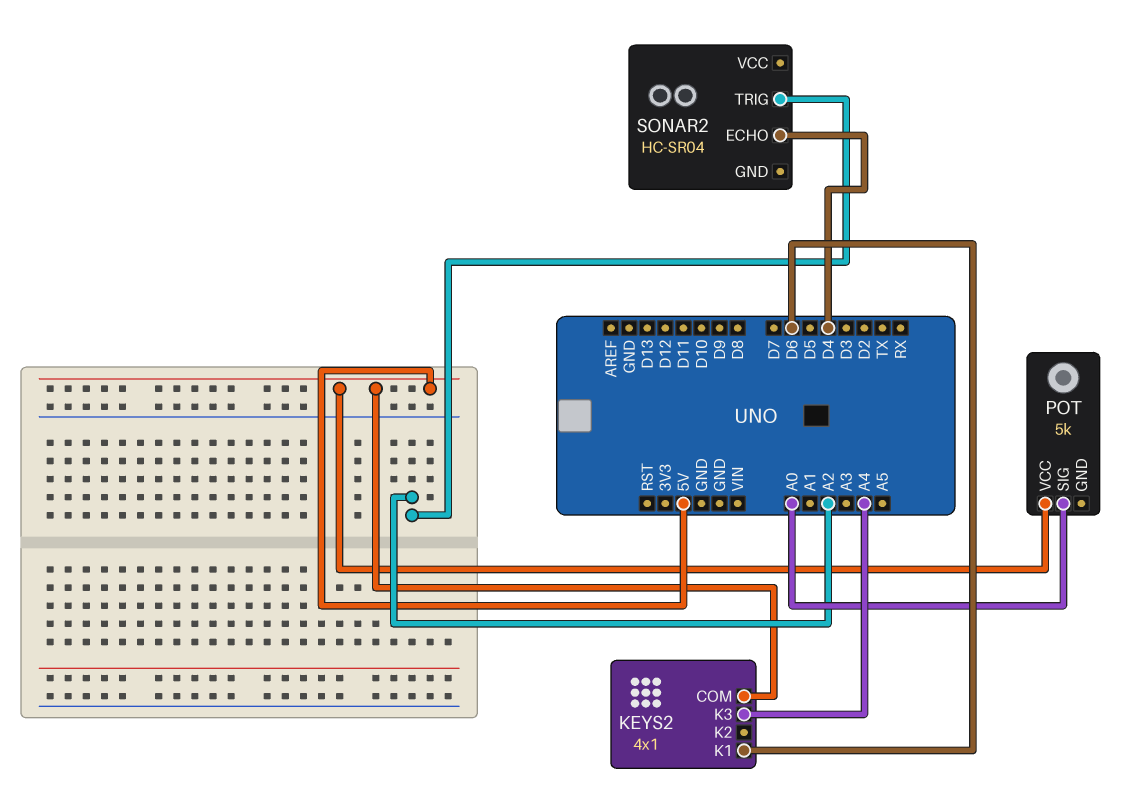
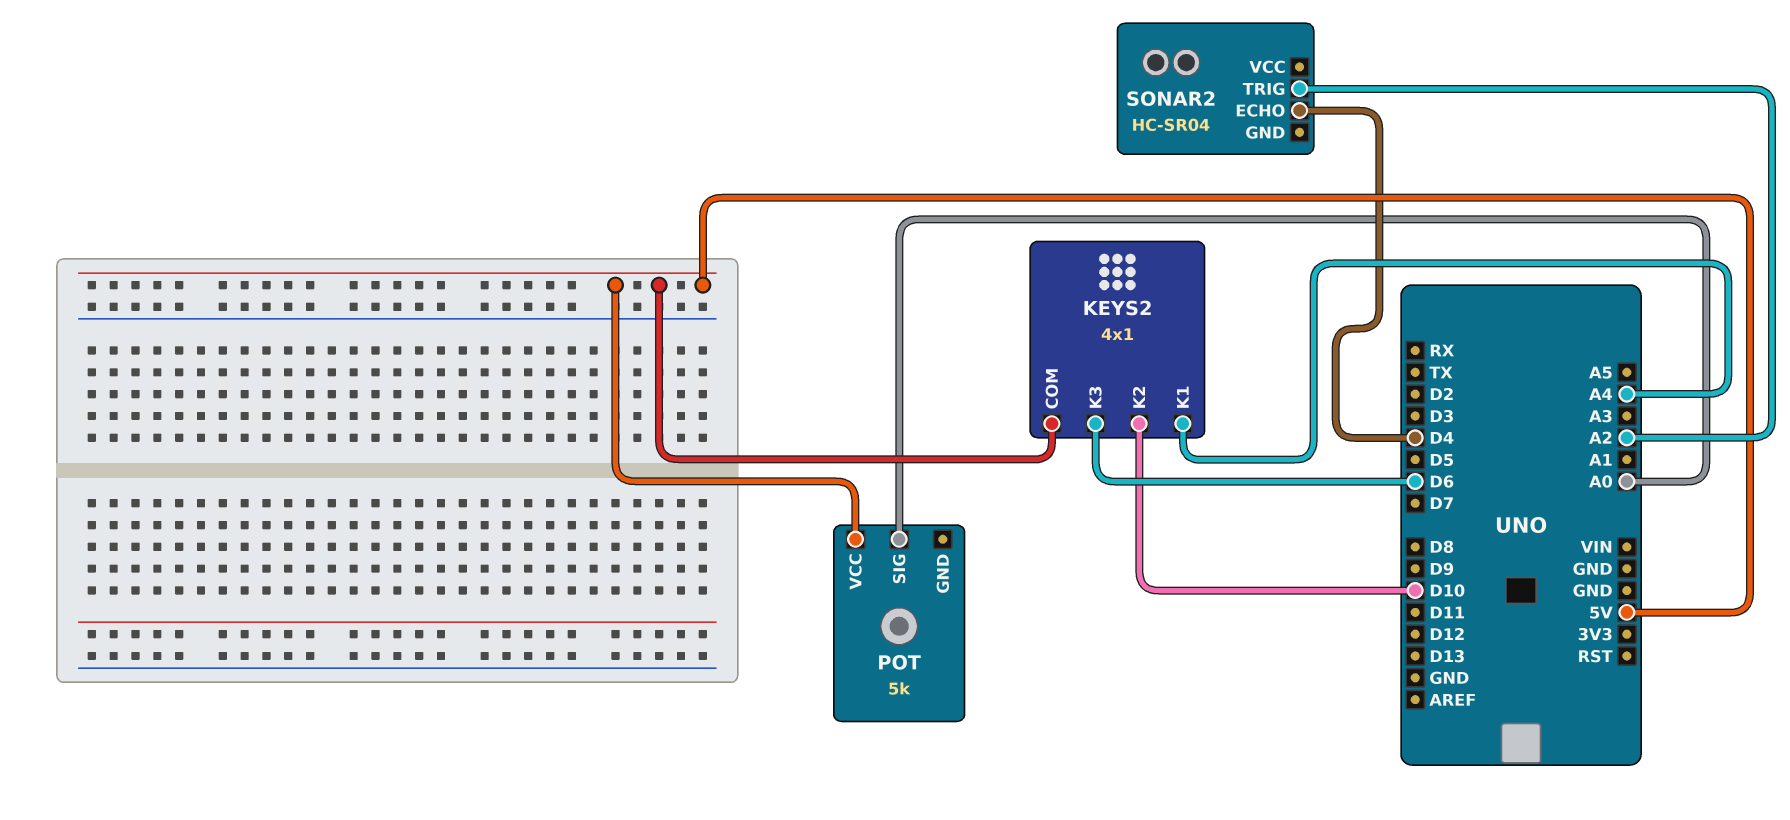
KEYS2 pin K1: D6 -> A4
KEYS2 pin K2: none -> D10
KEYS2 pin K3: A4 -> D6

